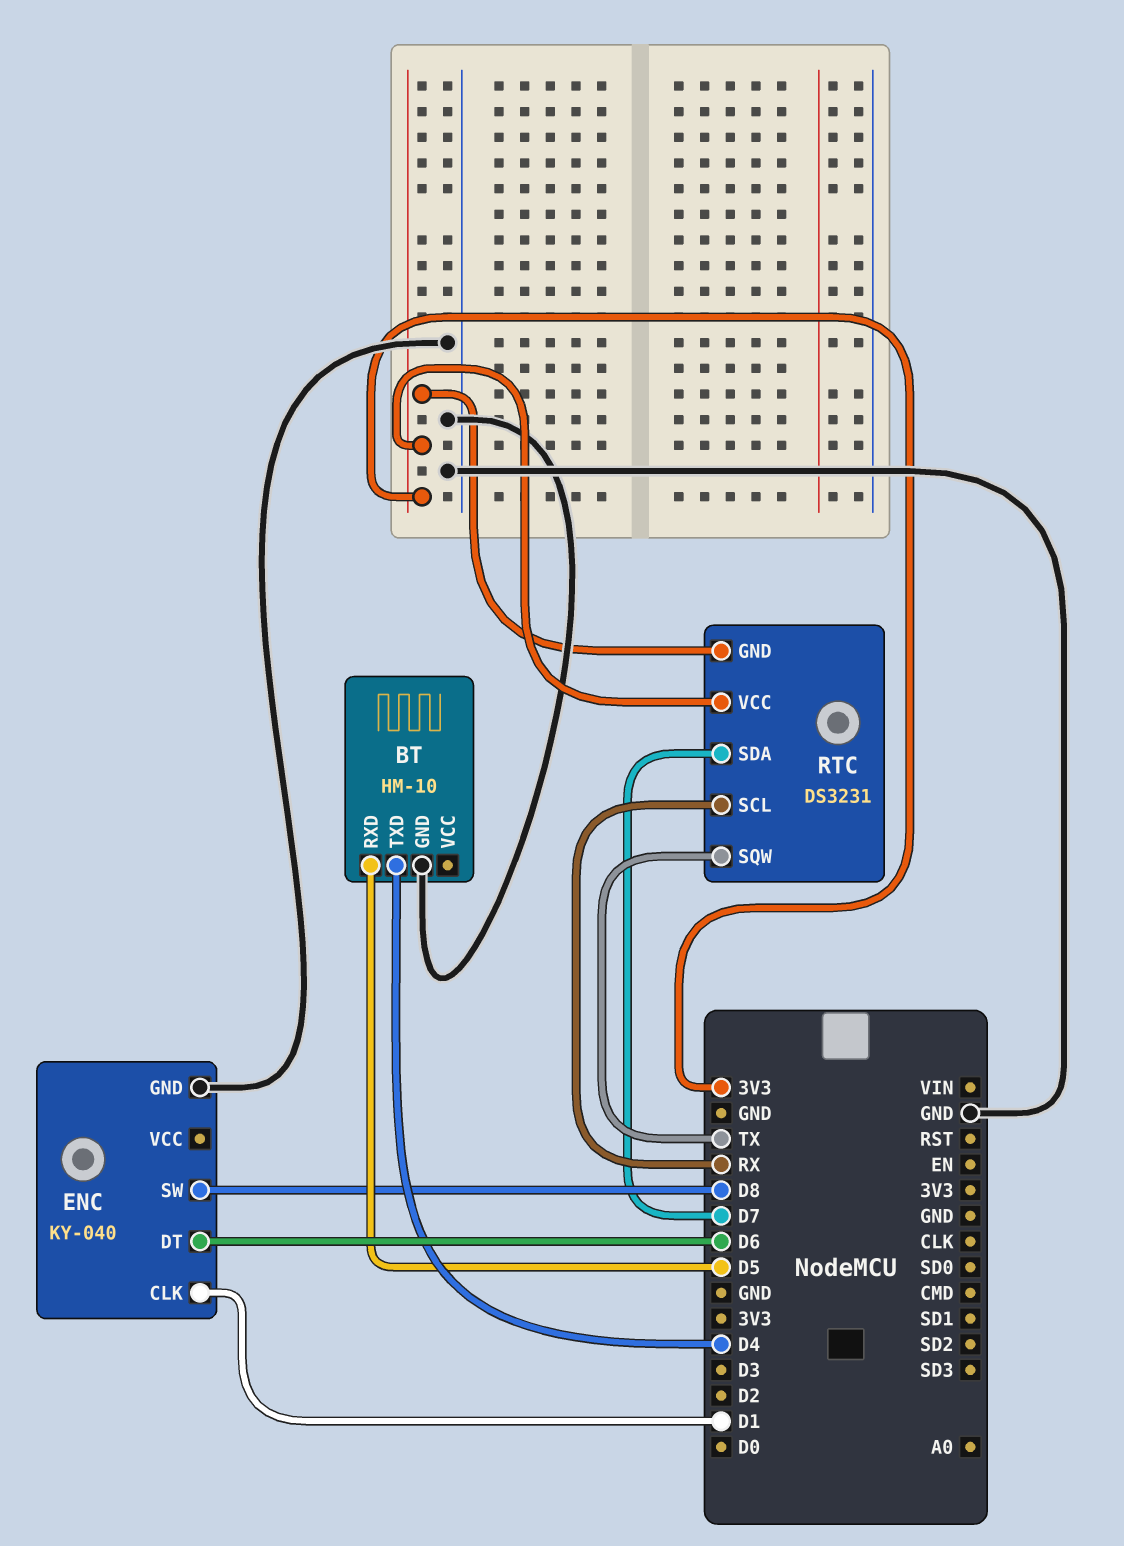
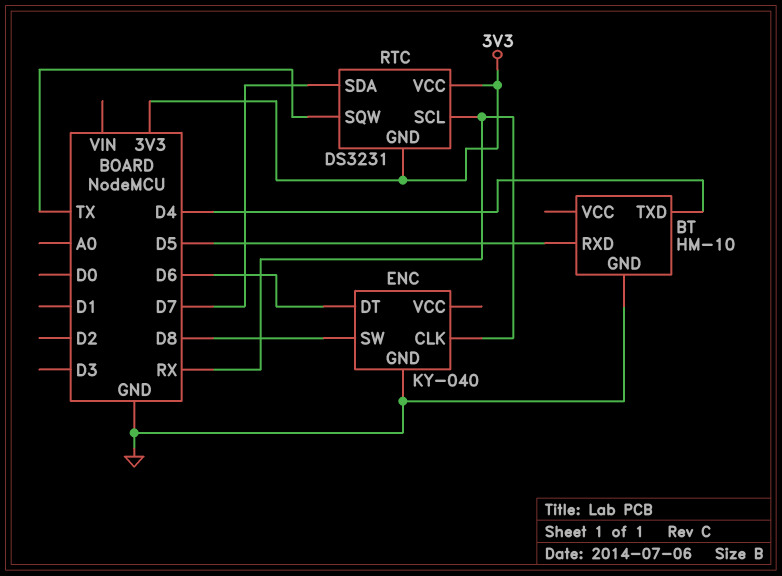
ENC pin CLK: D1 -> RX

